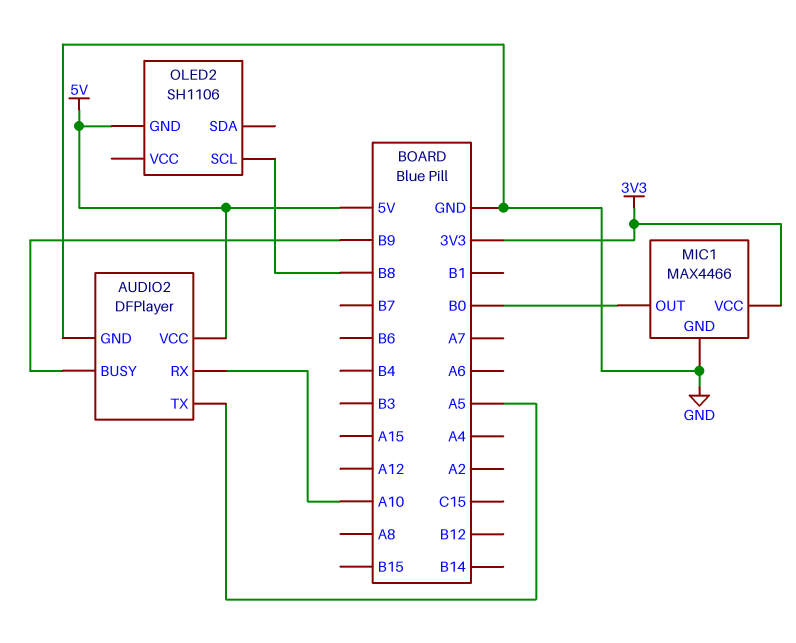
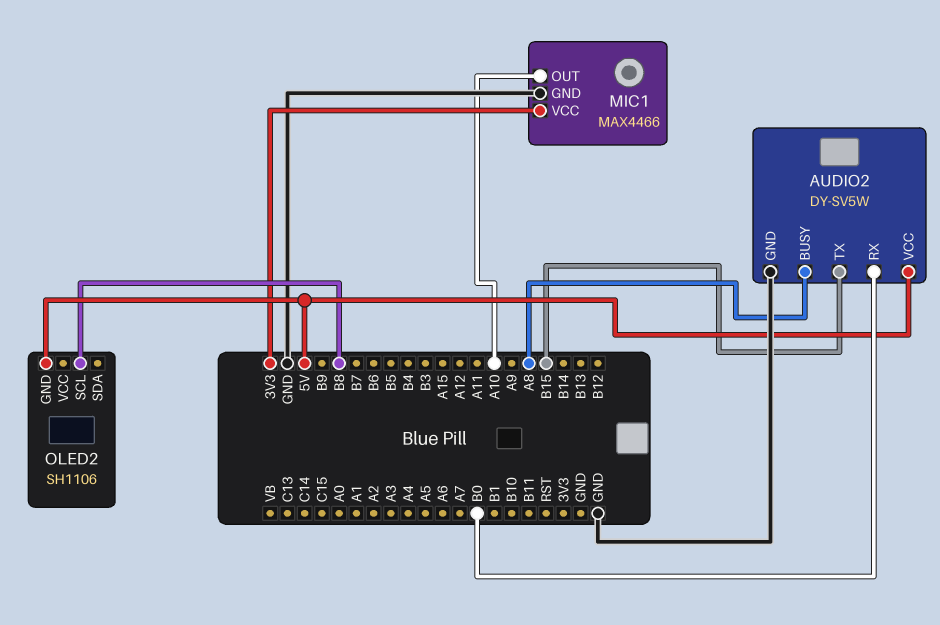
AUDIO2: DFPlayer -> DY-SV5W
AUDIO2 pin BUSY: B9 -> A8
AUDIO2 pin RX: A10 -> B0
AUDIO2 pin TX: A5 -> B15
MIC1 pin OUT: B0 -> A10

